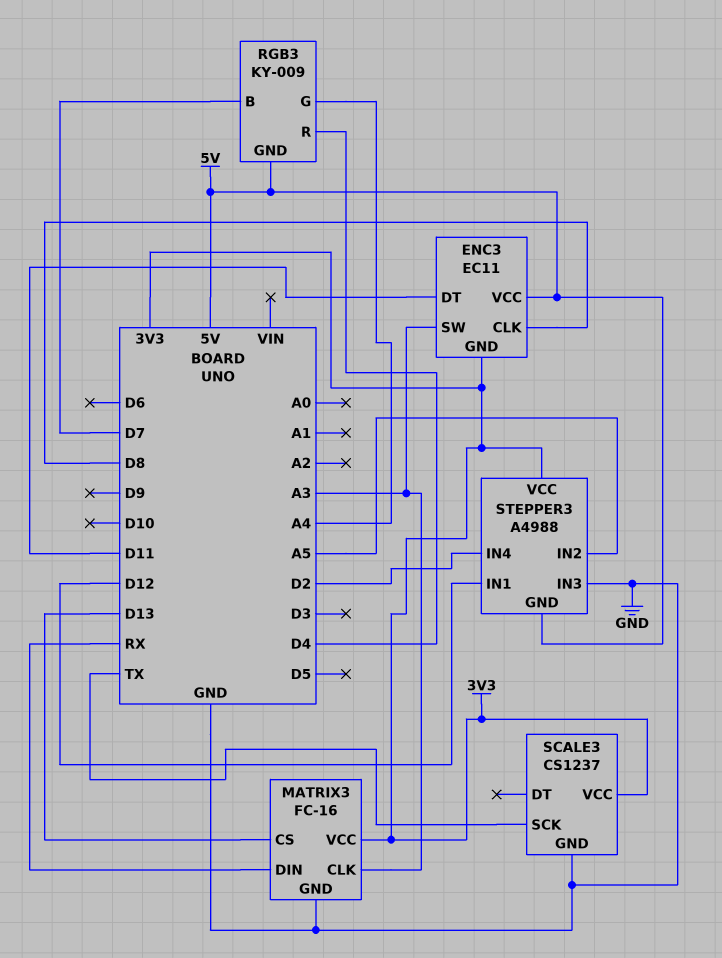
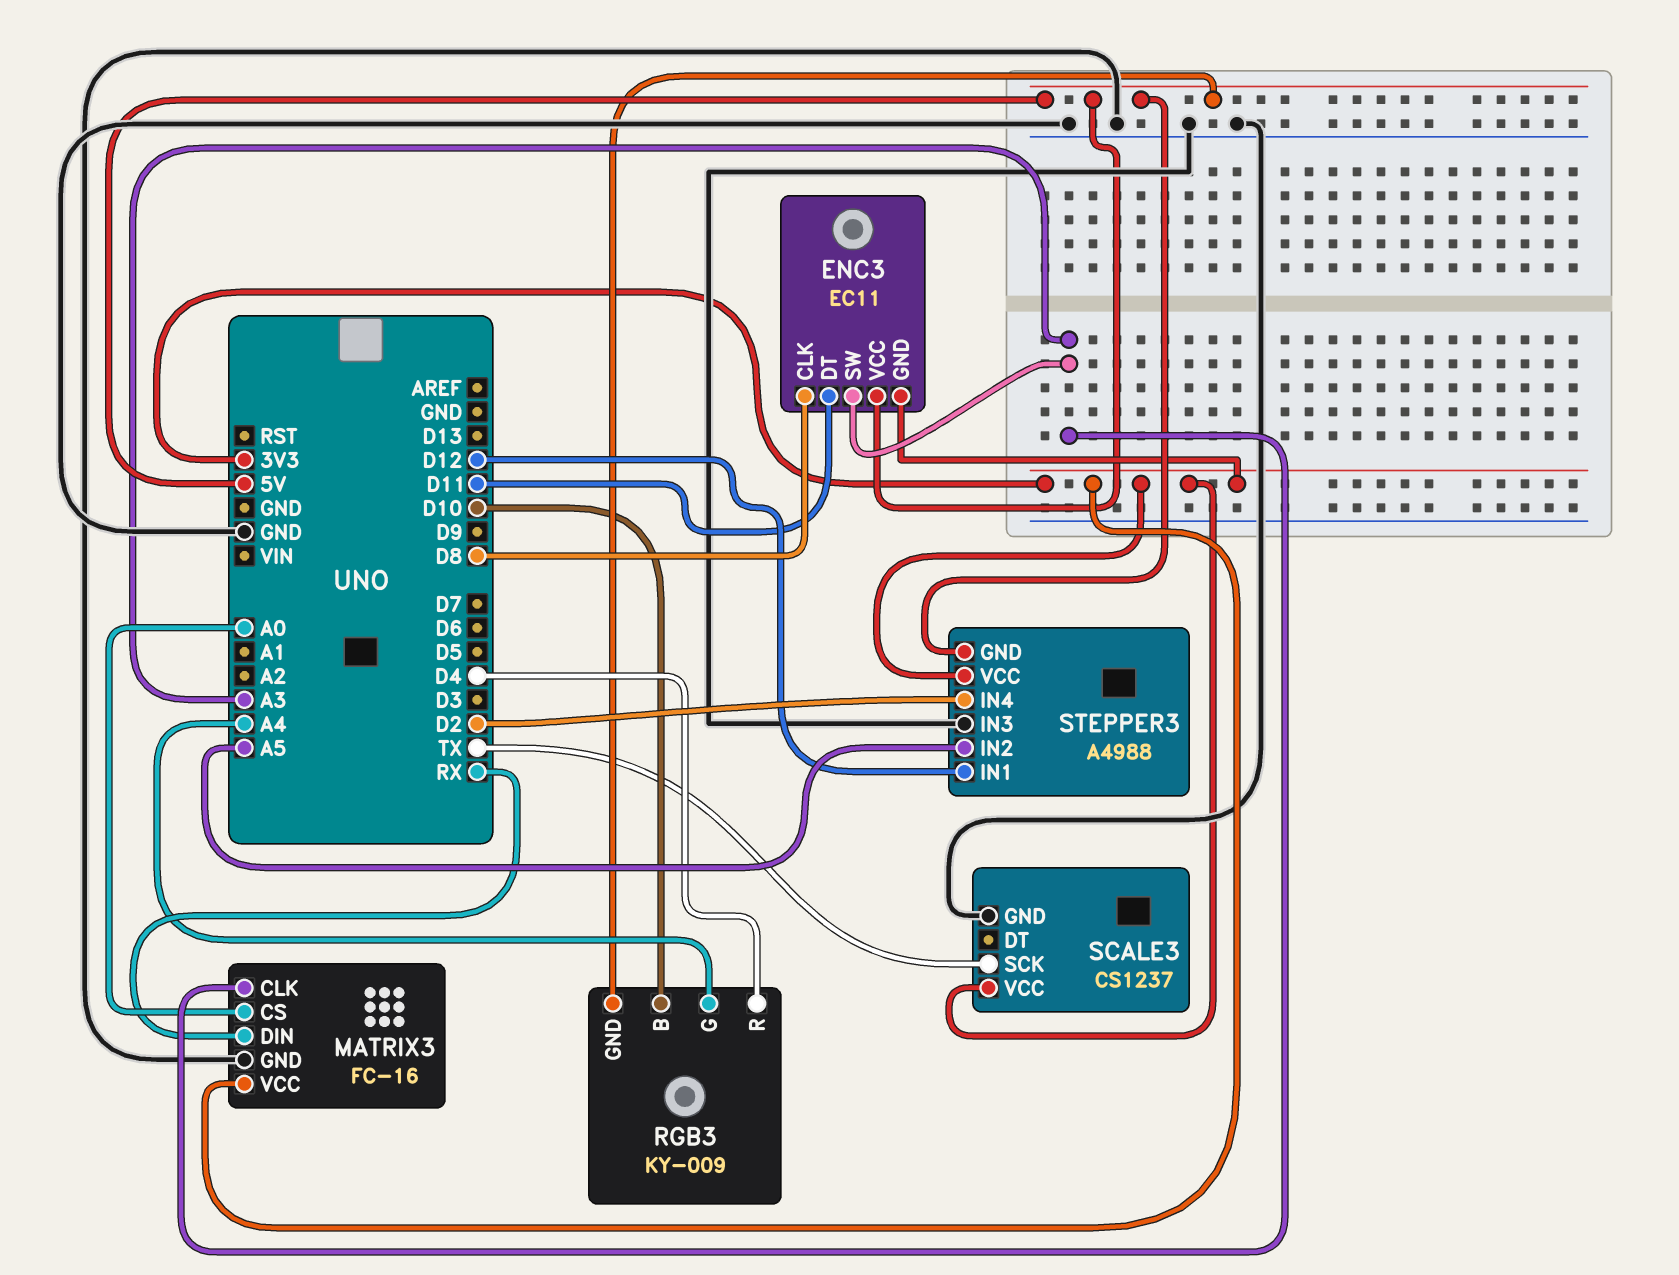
MATRIX3 pin CS: D13 -> A0
RGB3 pin B: D7 -> D10

